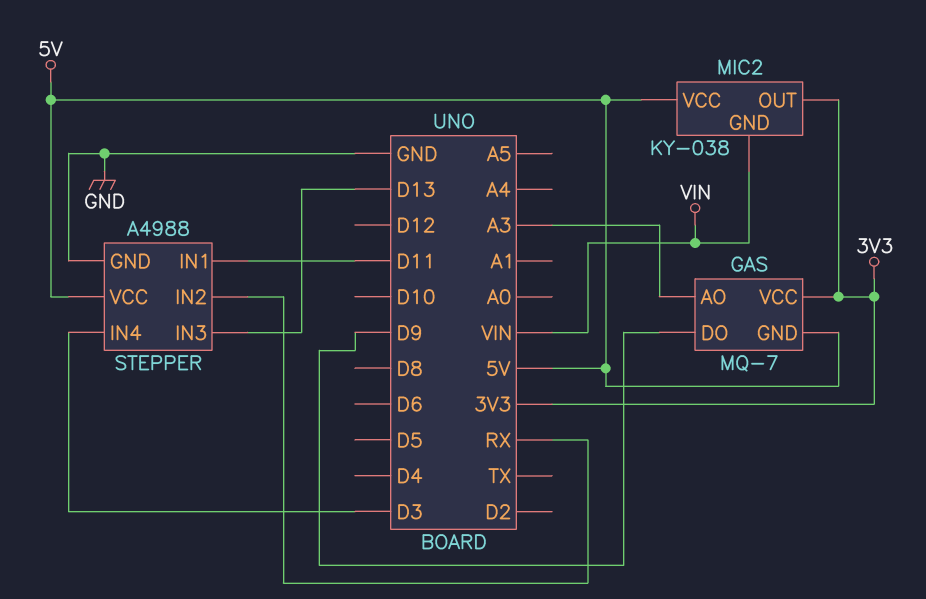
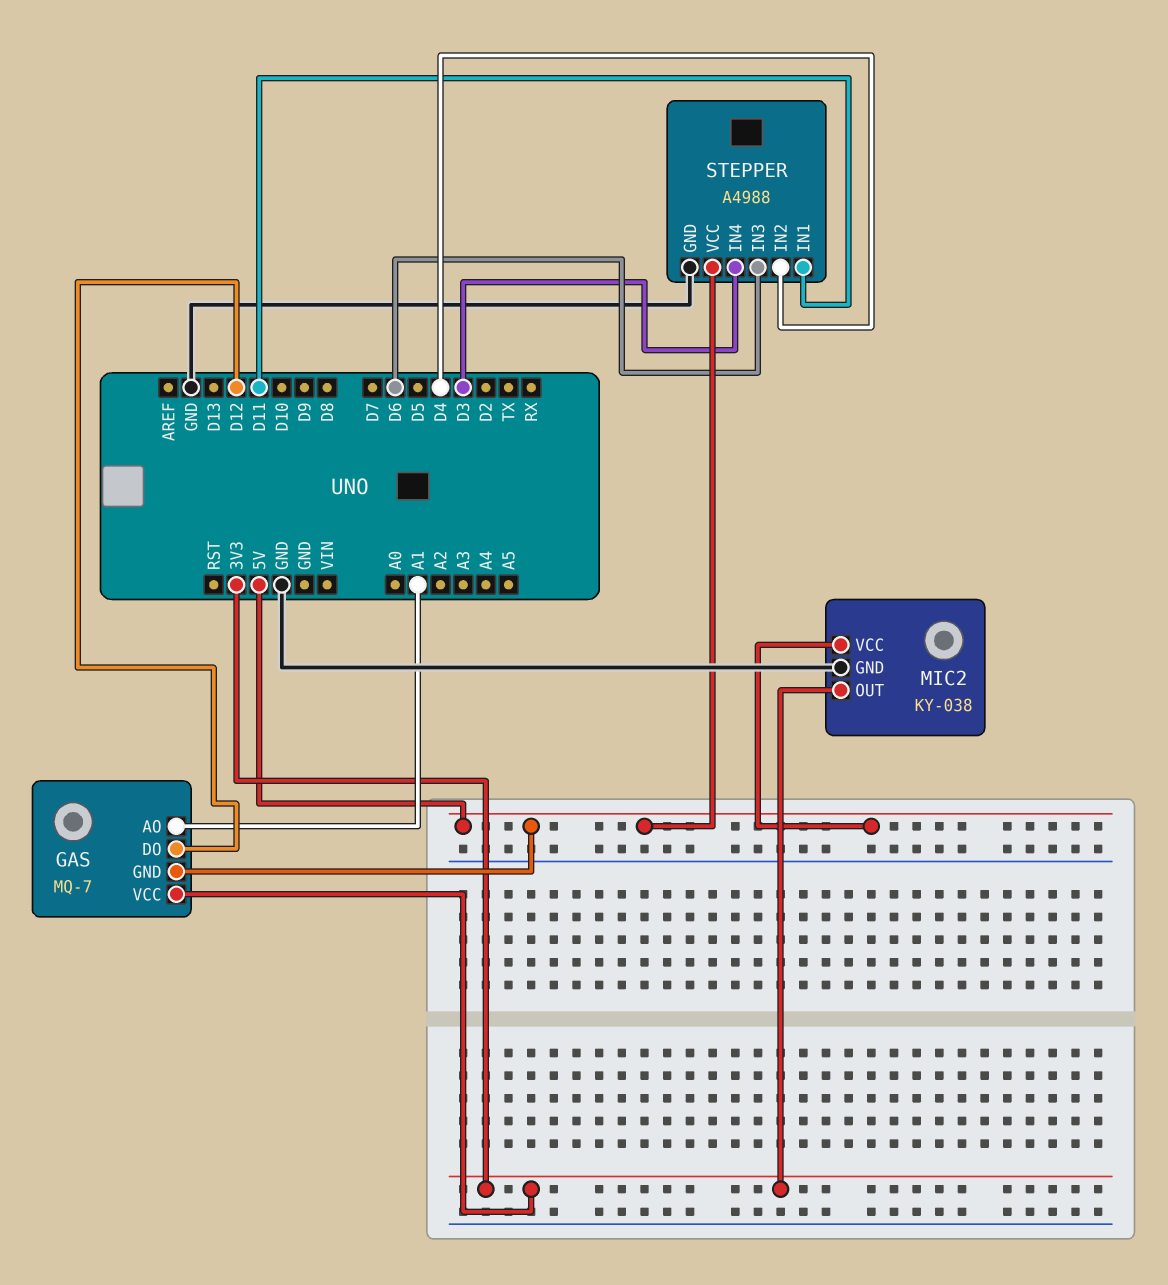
GAS pin AO: A3 -> A1
GAS pin DO: D9 -> D12
MIC2 pin GND: VIN -> GND
STEPPER pin IN2: RX -> D4
STEPPER pin IN3: D13 -> D6

